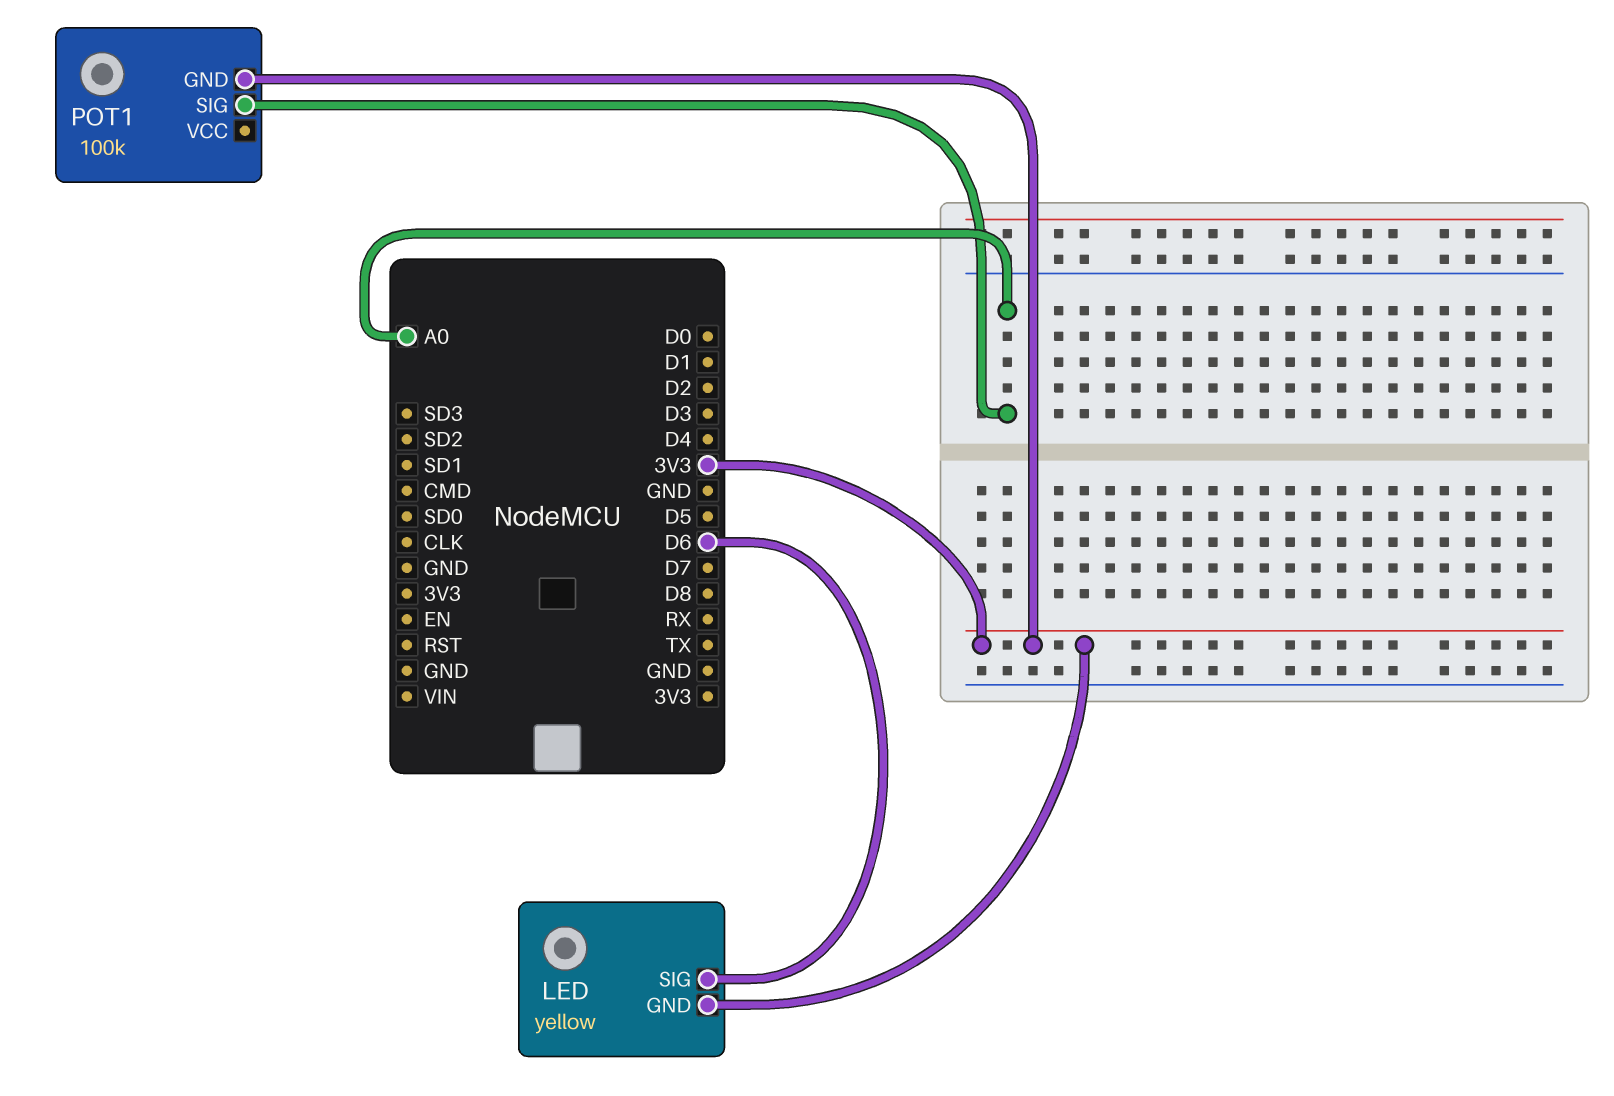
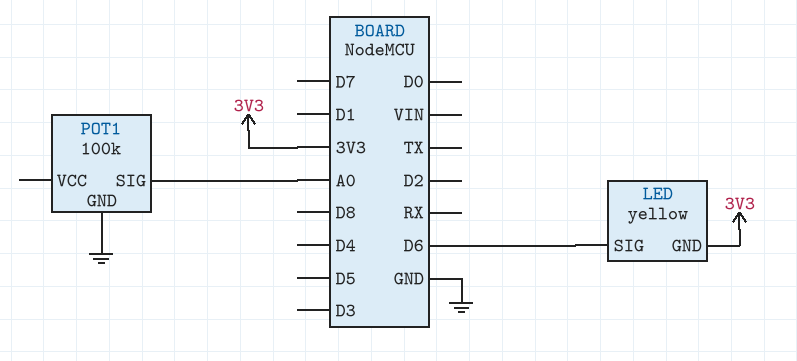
POT1 pin GND: 3V3 -> GND

